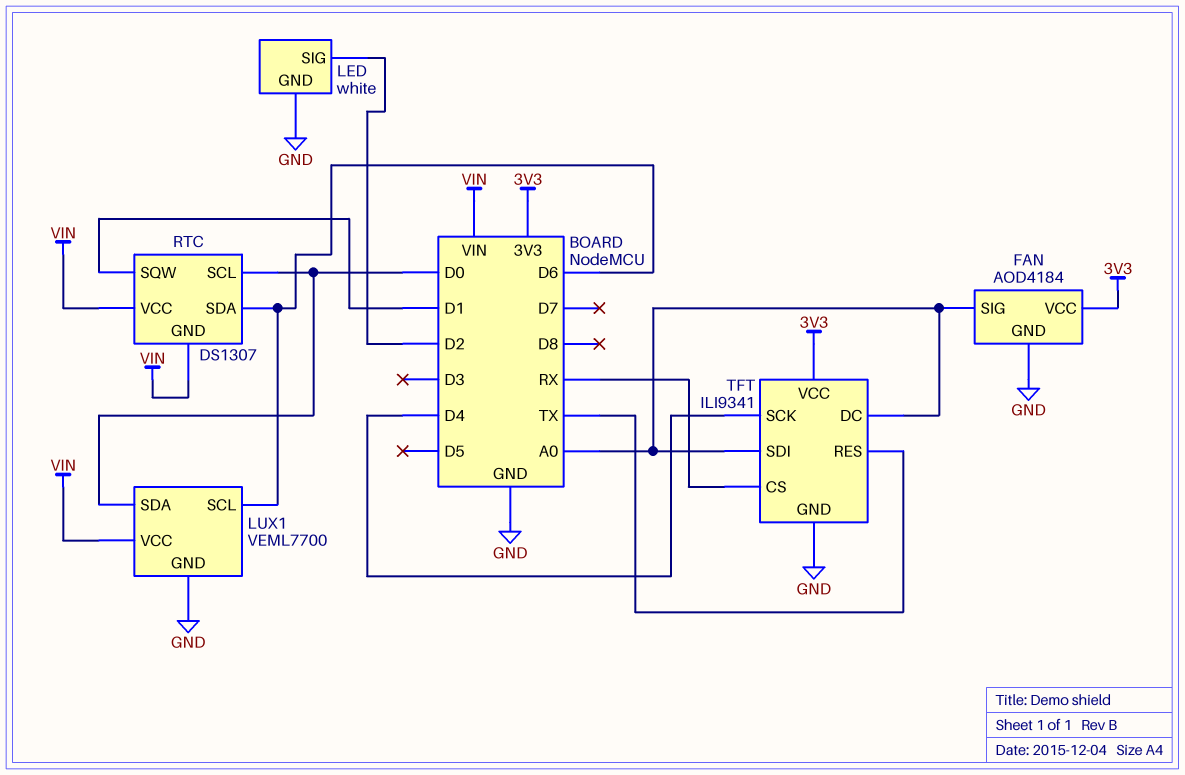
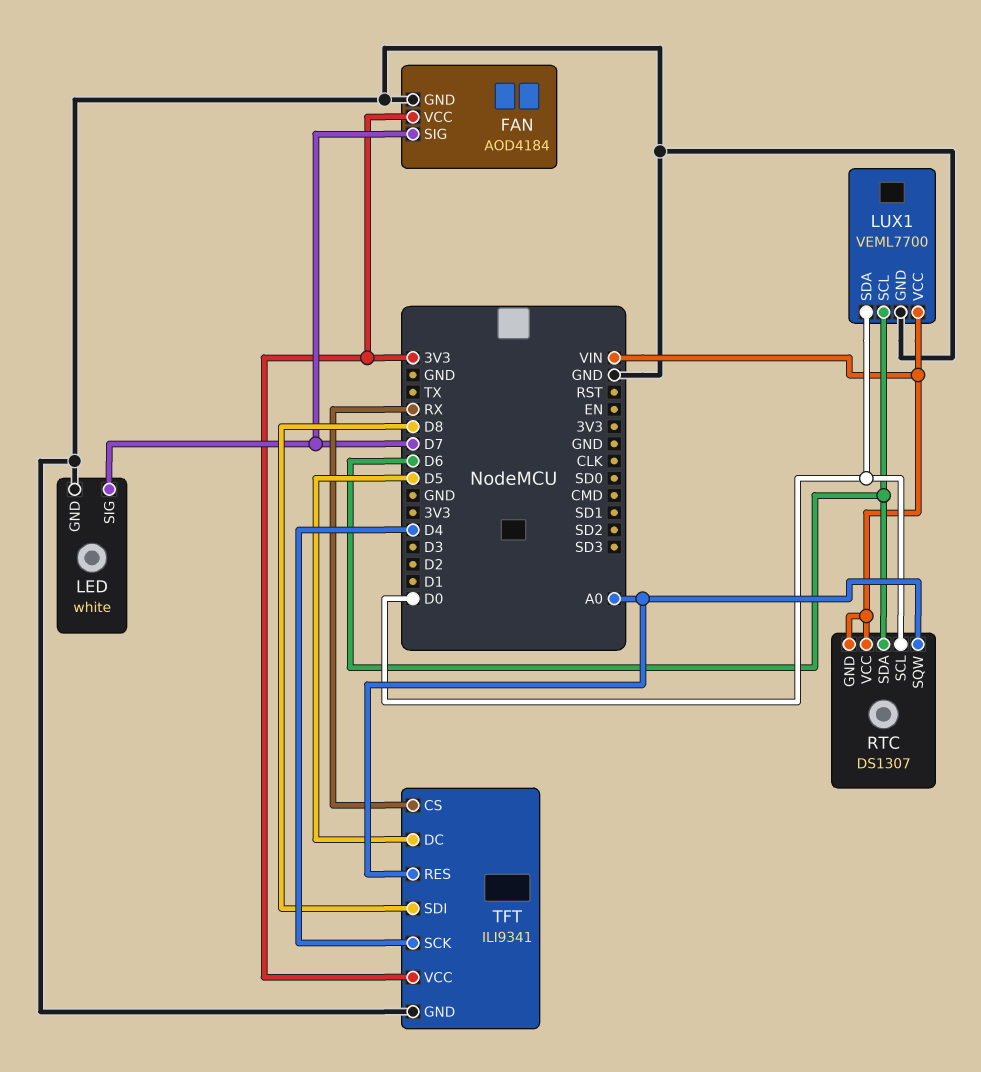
FAN pin SIG: A0 -> D7
LED pin SIG: D2 -> D7
RTC pin SQW: D1 -> A0
TFT pin DC: A0 -> D5
TFT pin RES: TX -> A0
TFT pin SDI: A0 -> D8

